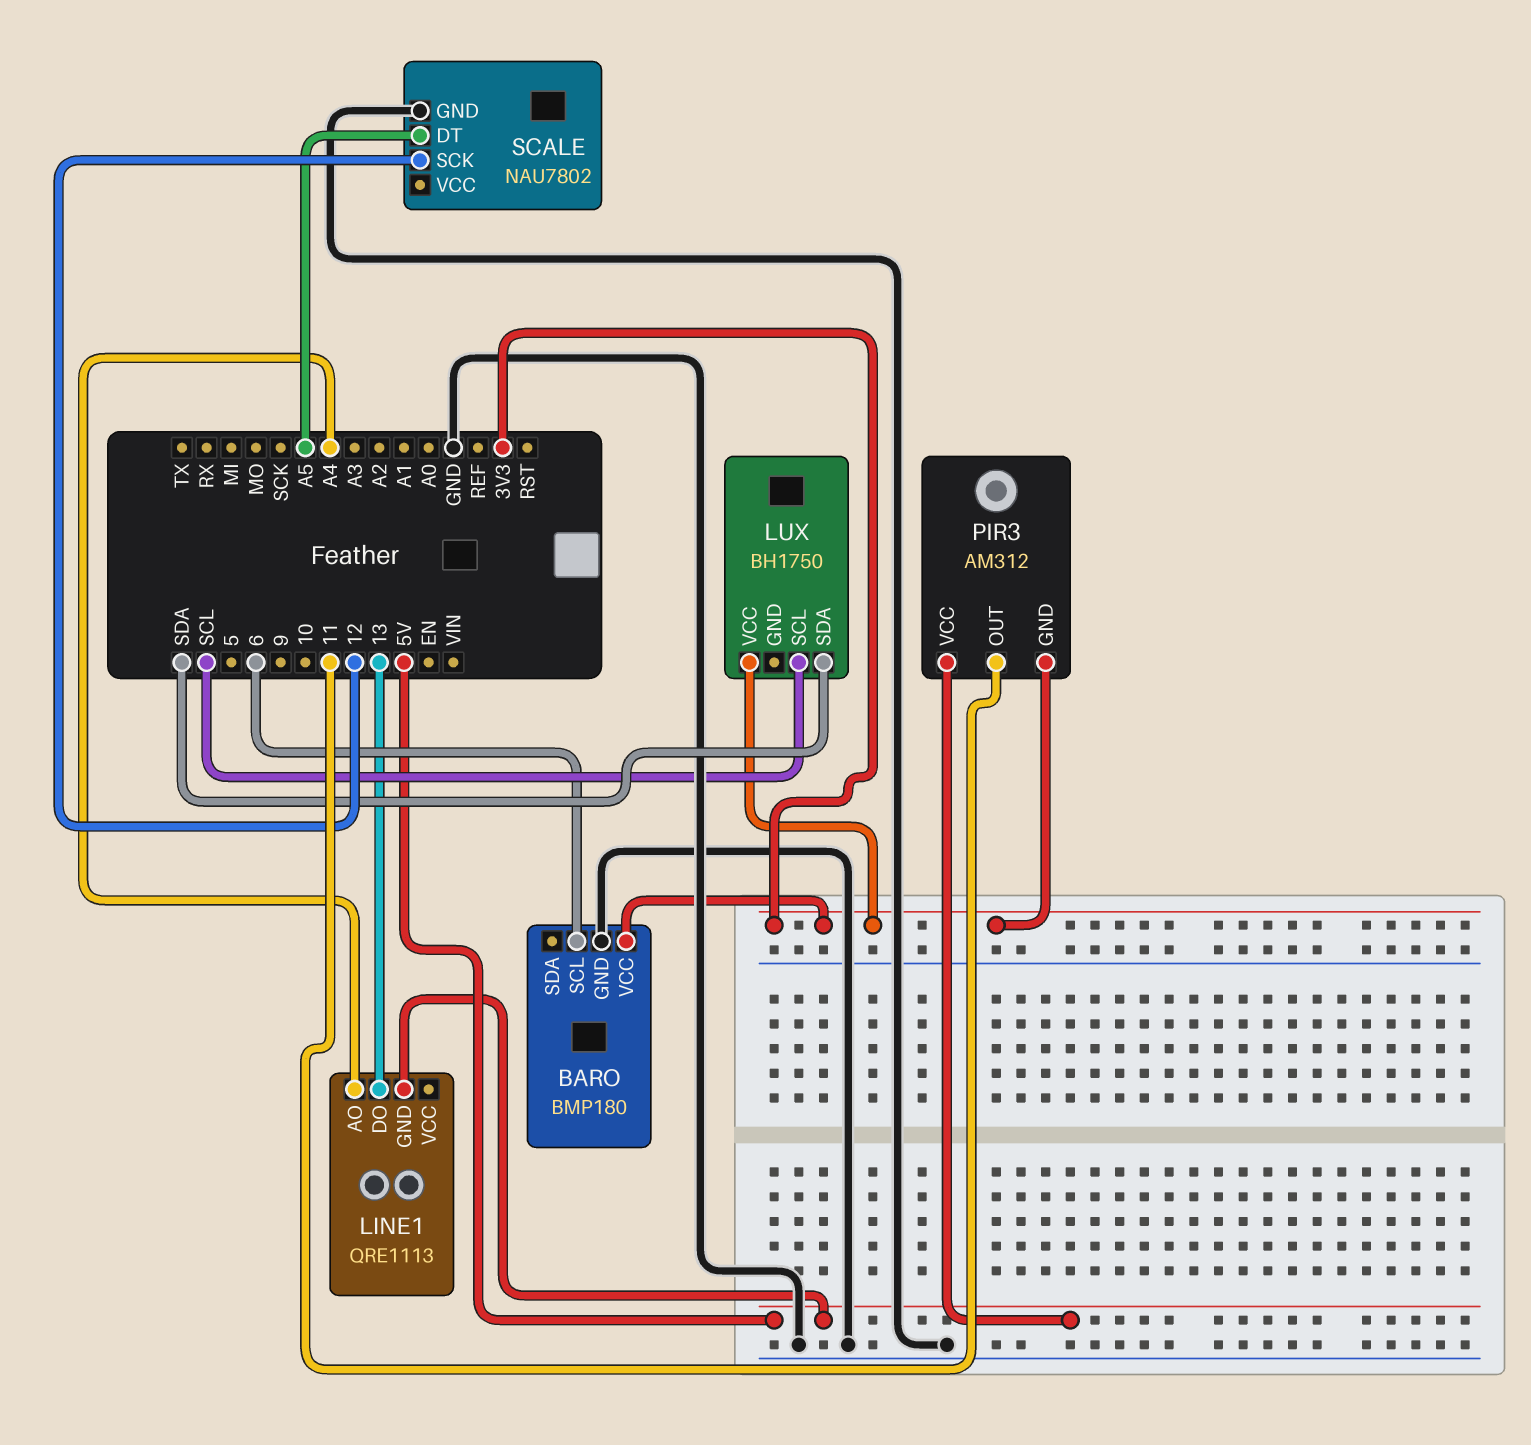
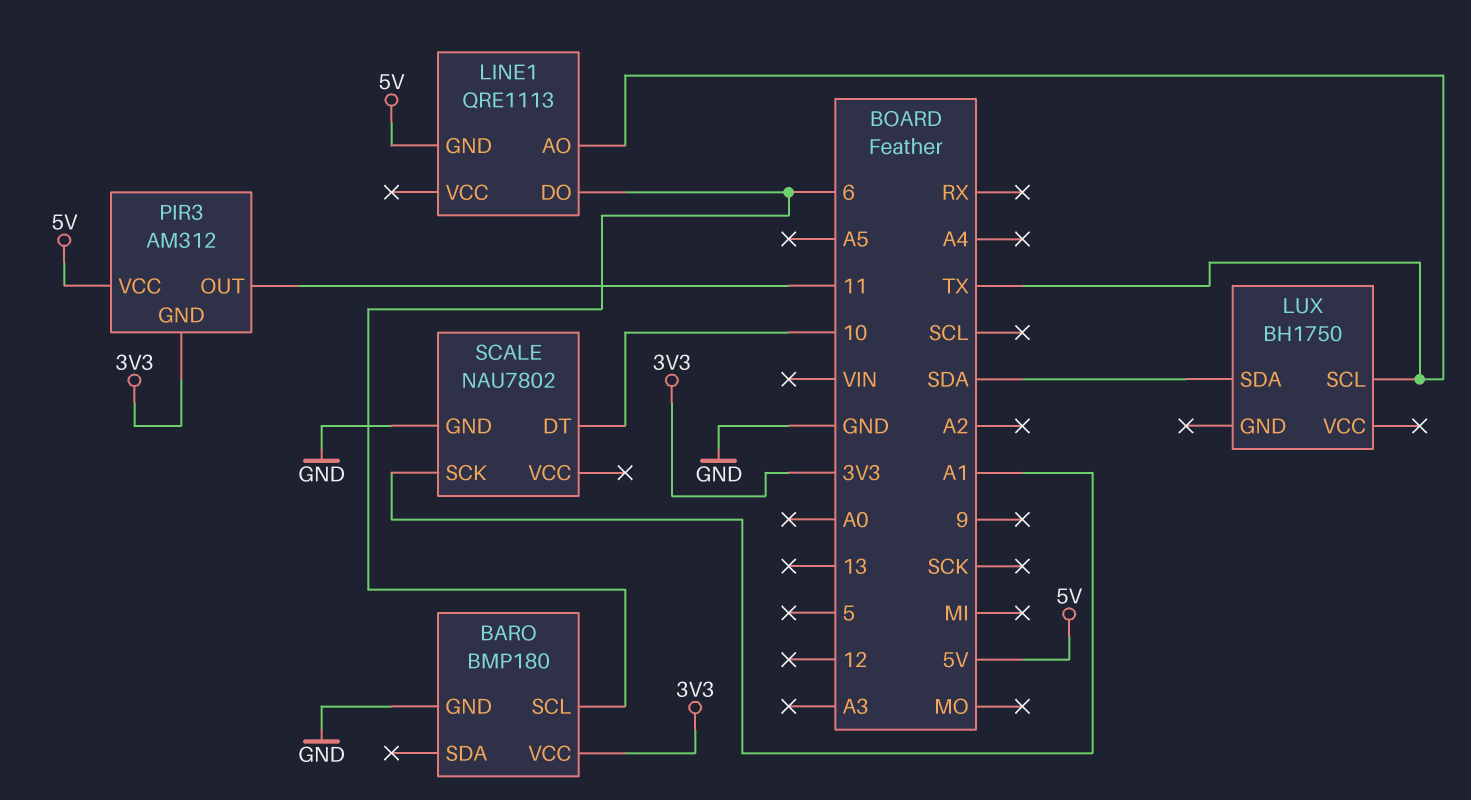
LINE1 pin AO: A4 -> TX
LINE1 pin DO: 13 -> 6
LUX pin SCL: SCL -> TX
LUX pin VCC: 3V3 -> none
SCALE pin DT: A5 -> 10
SCALE pin SCK: 12 -> A1

